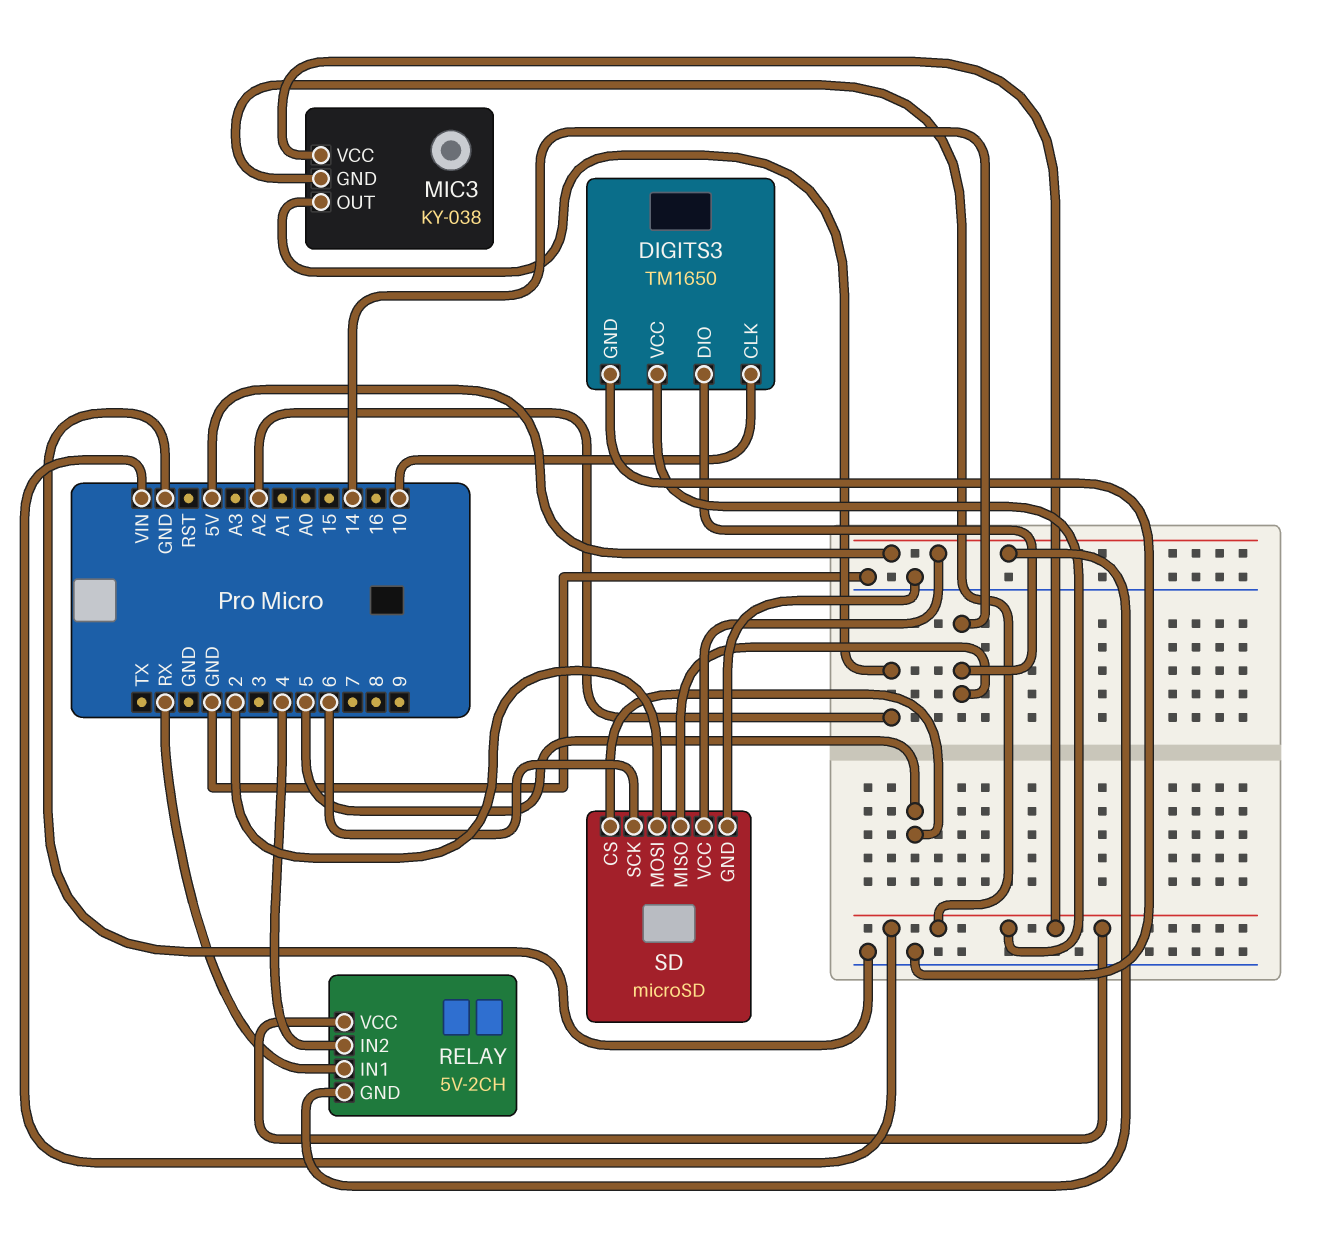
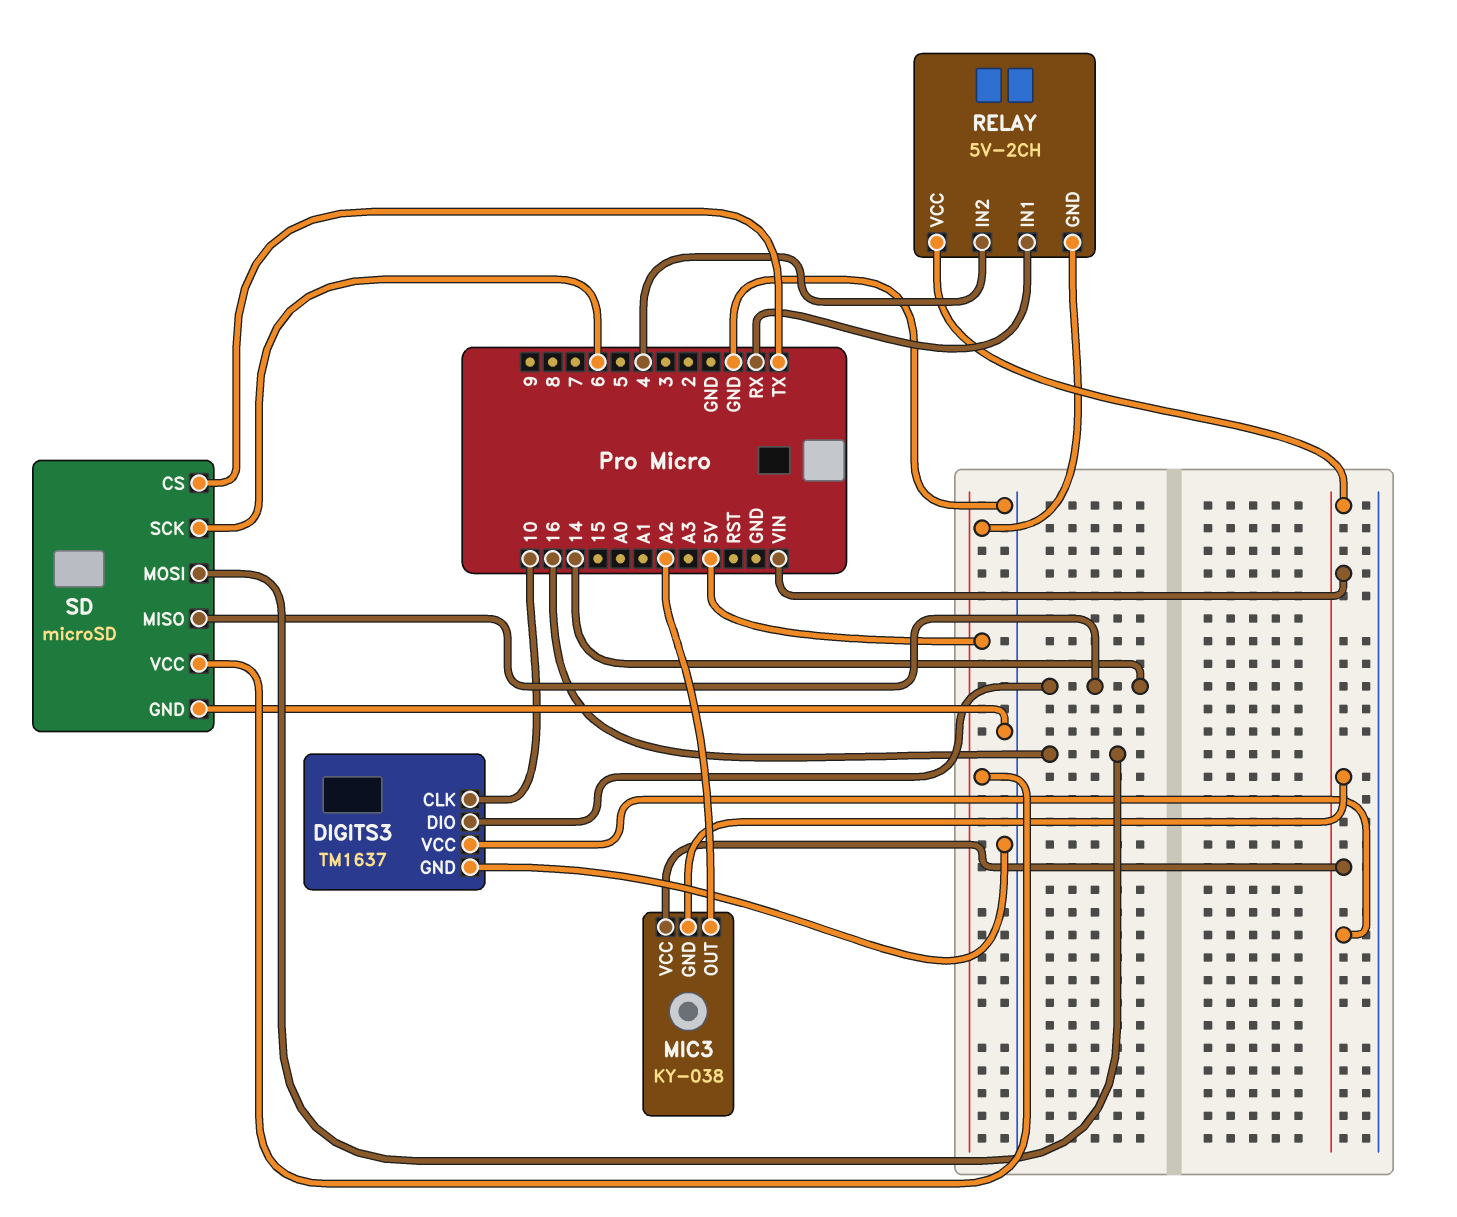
DIGITS3: TM1650 -> TM1637
SD pin CS: 5 -> TX
SD pin MOSI: 2 -> 16

